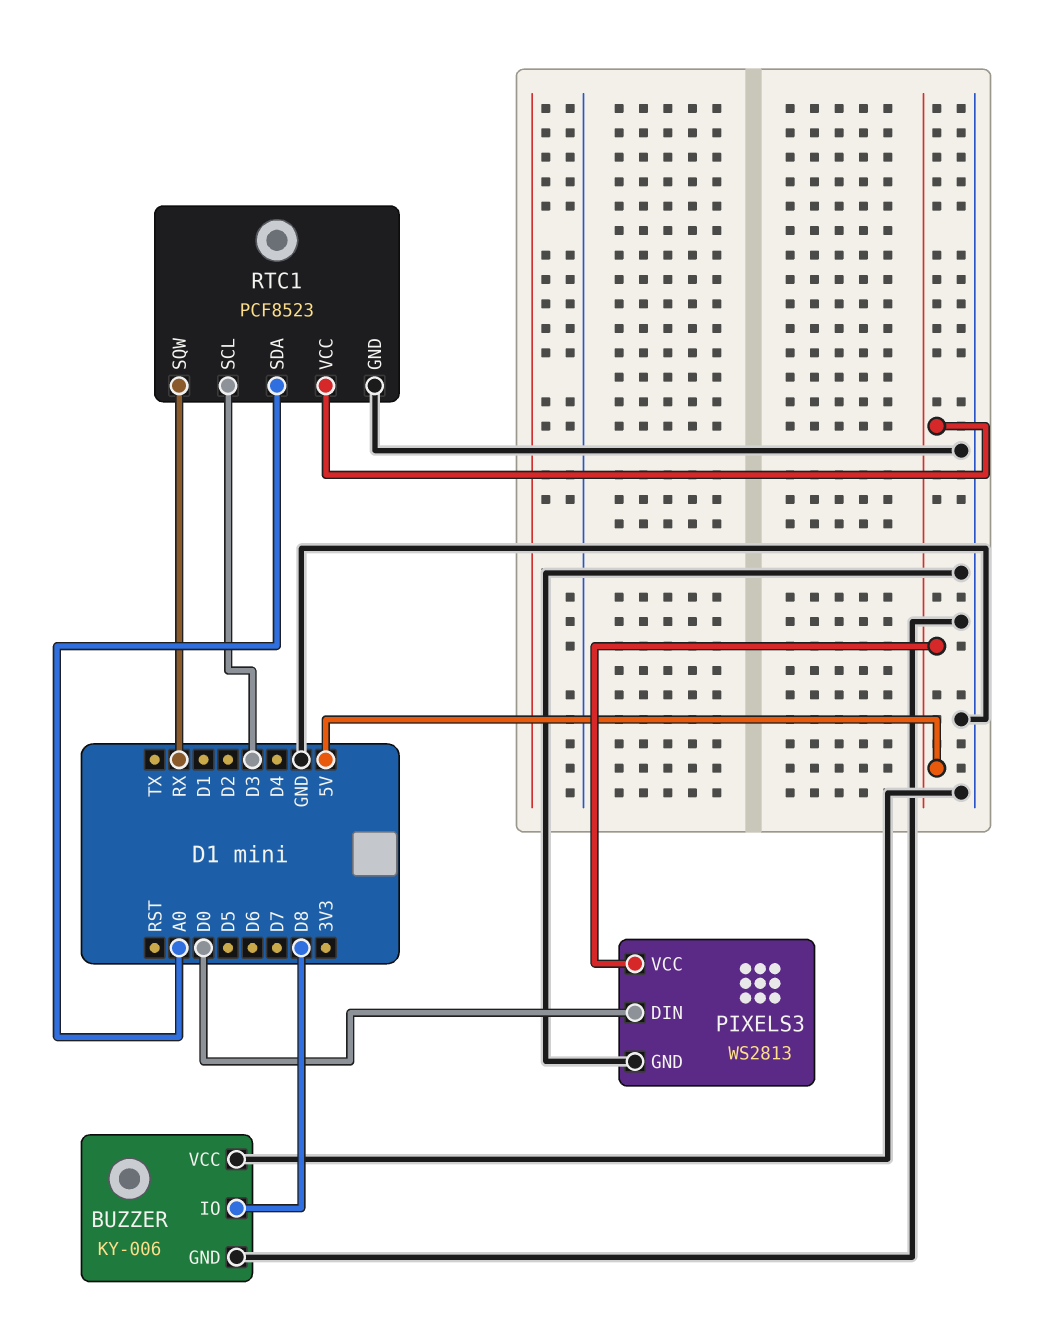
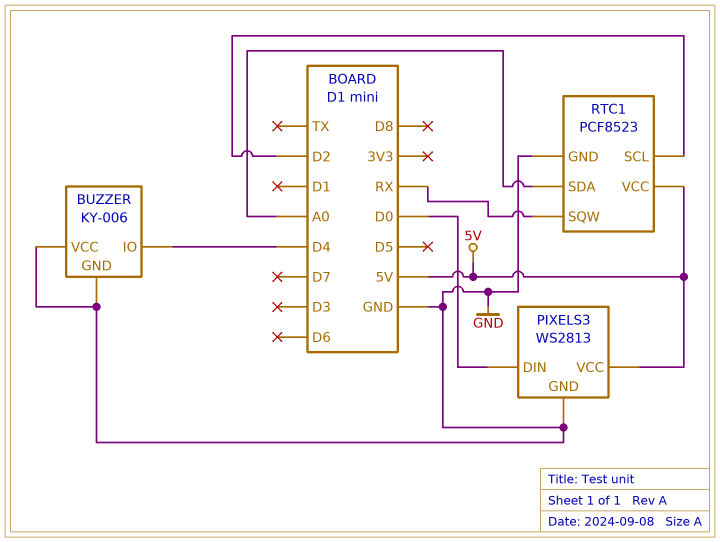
BUZZER pin IO: D8 -> D4
RTC1 pin SCL: D3 -> D2

